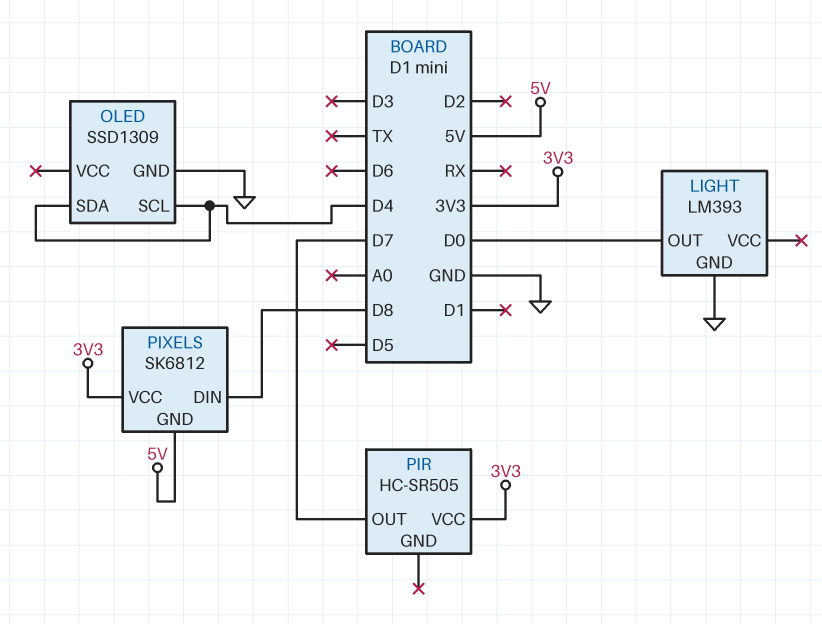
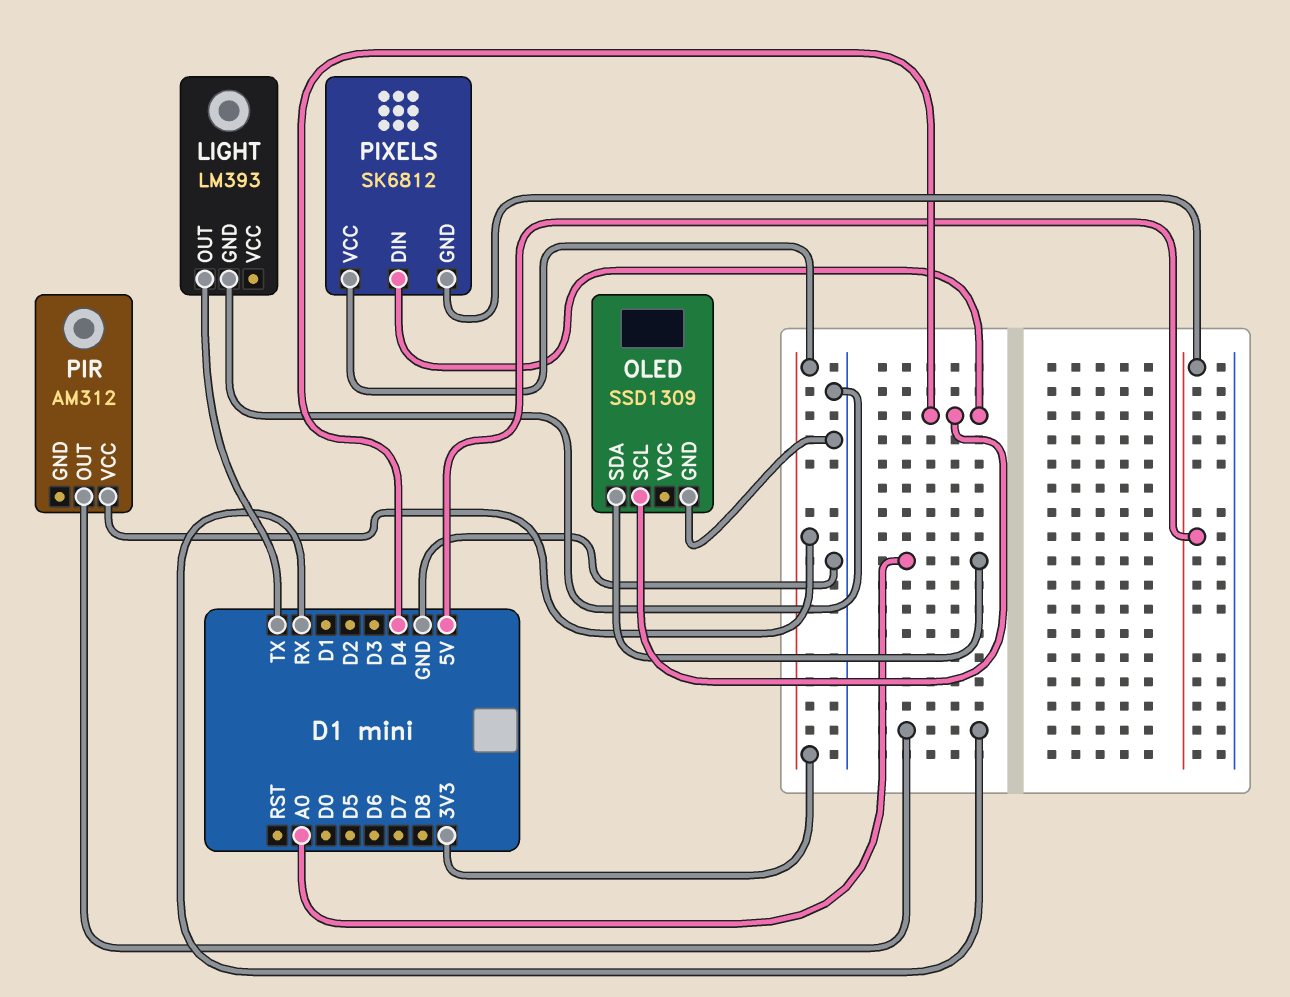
LIGHT pin OUT: D0 -> TX
OLED pin SDA: D4 -> A0
PIR: HC-SR505 -> AM312
PIR pin OUT: D7 -> RX
PIXELS pin DIN: D8 -> D4

